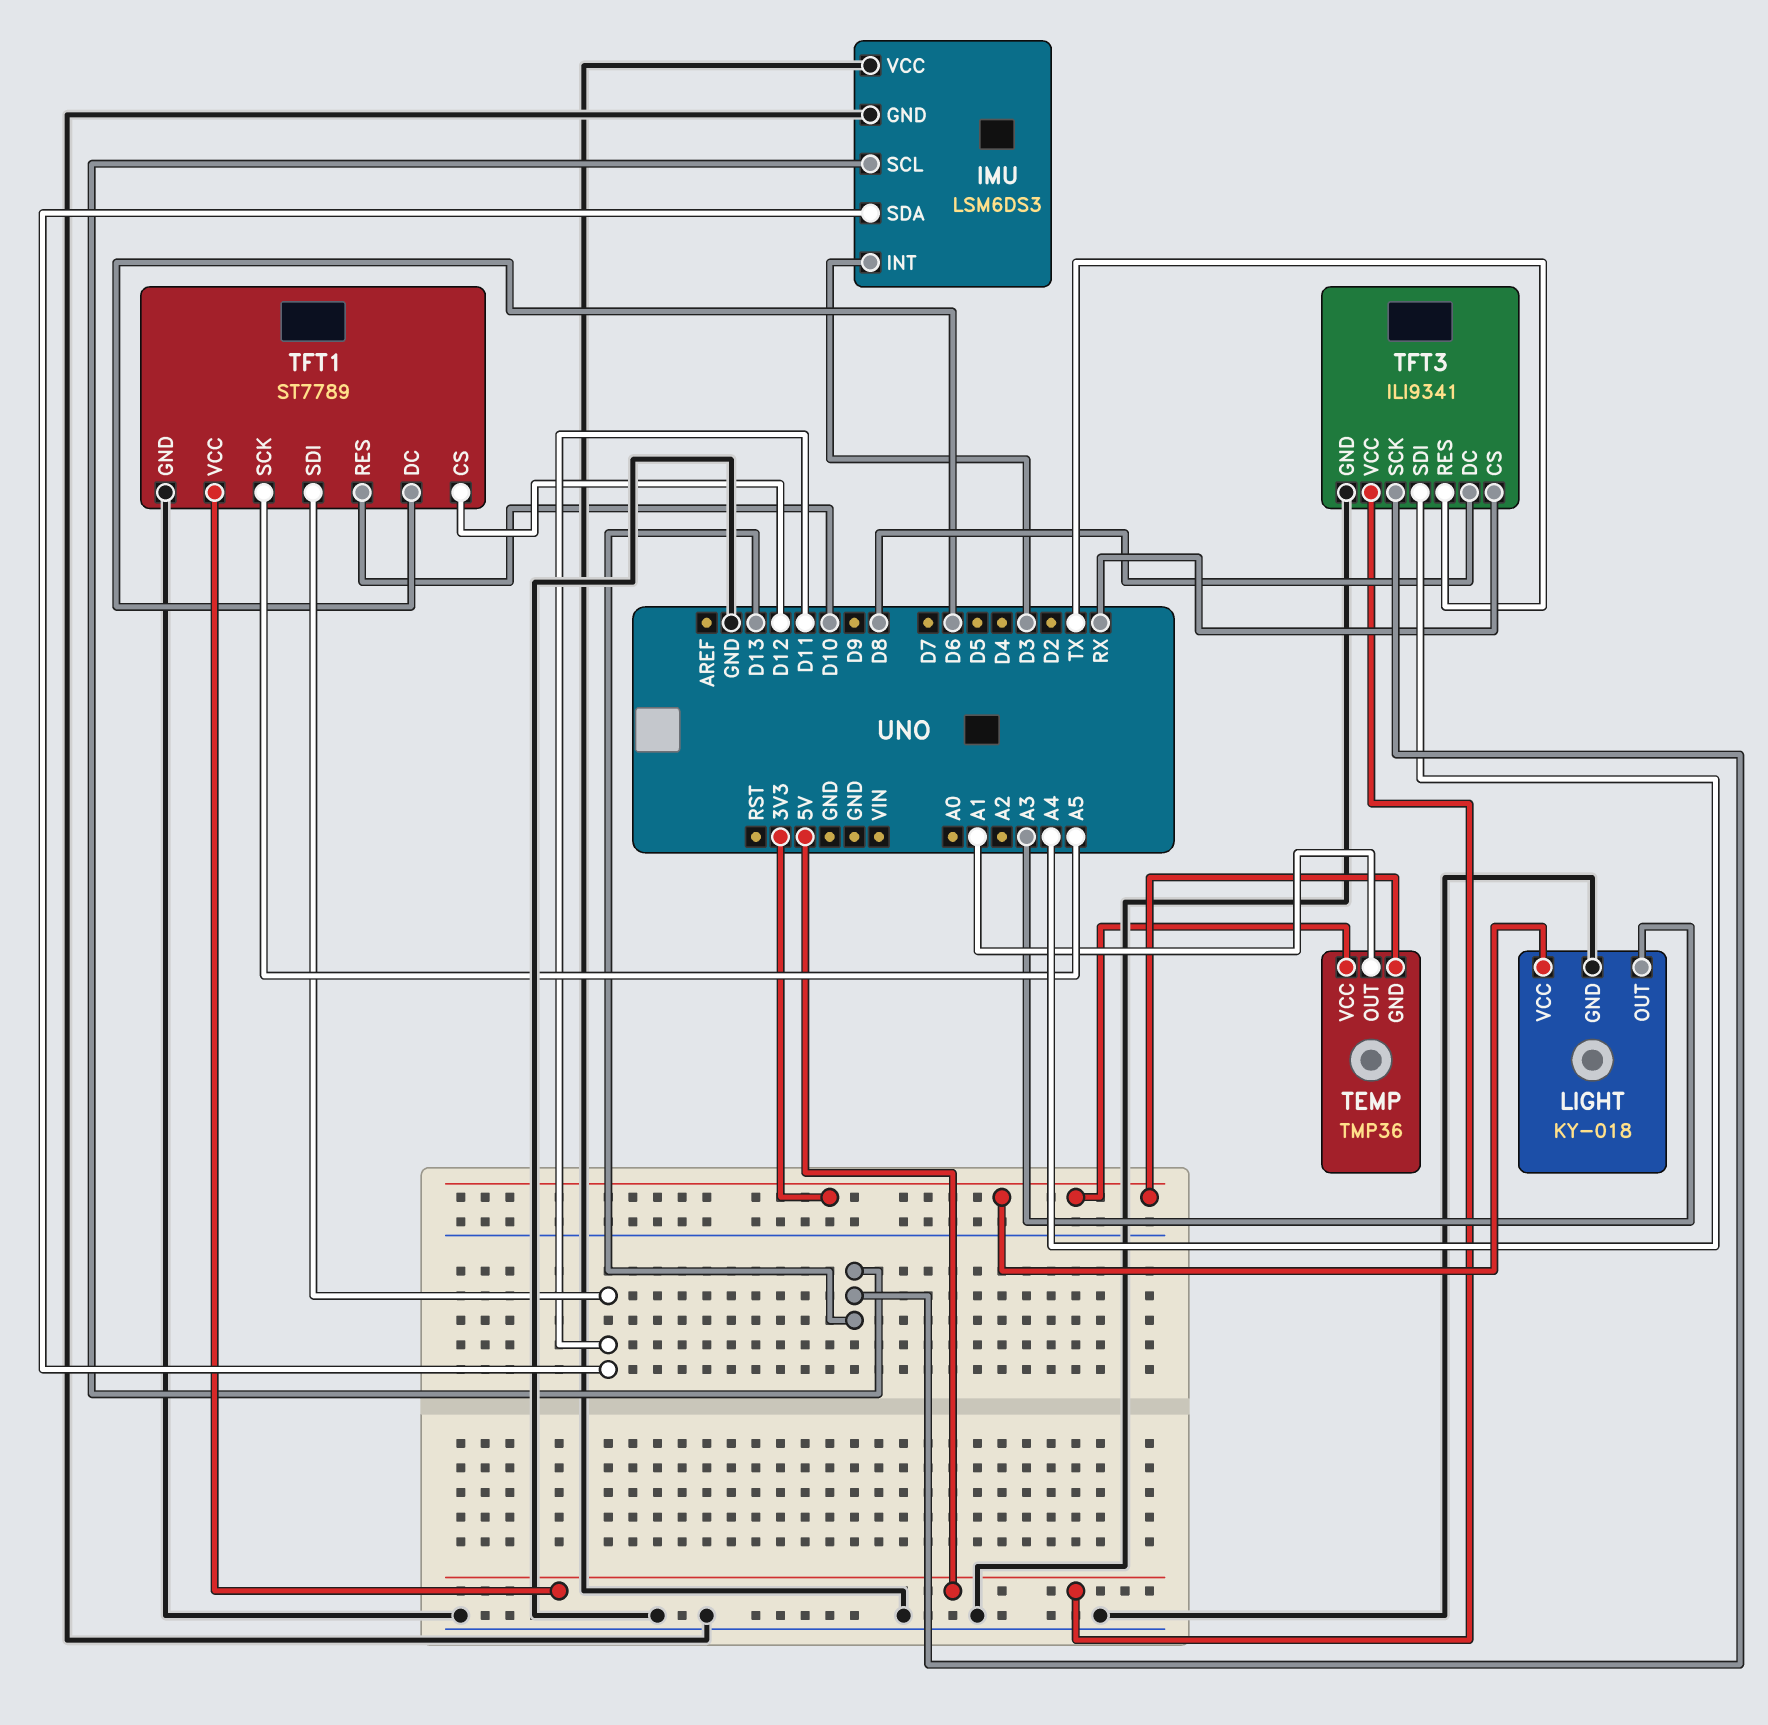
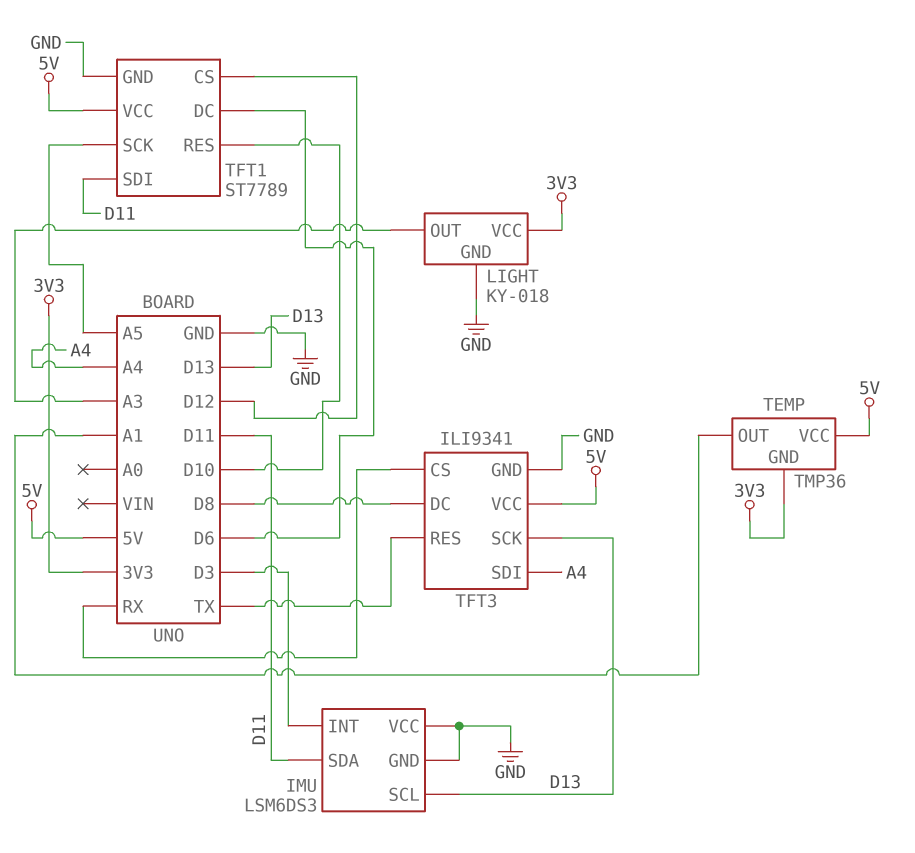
TEMP pin VCC: 3V3 -> 5V

